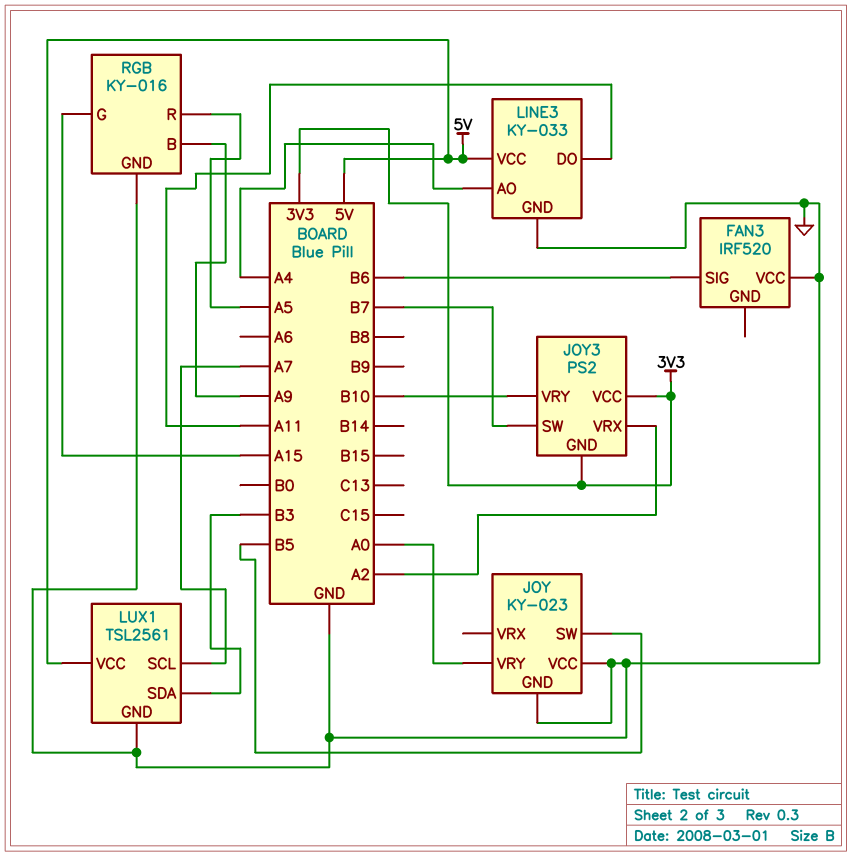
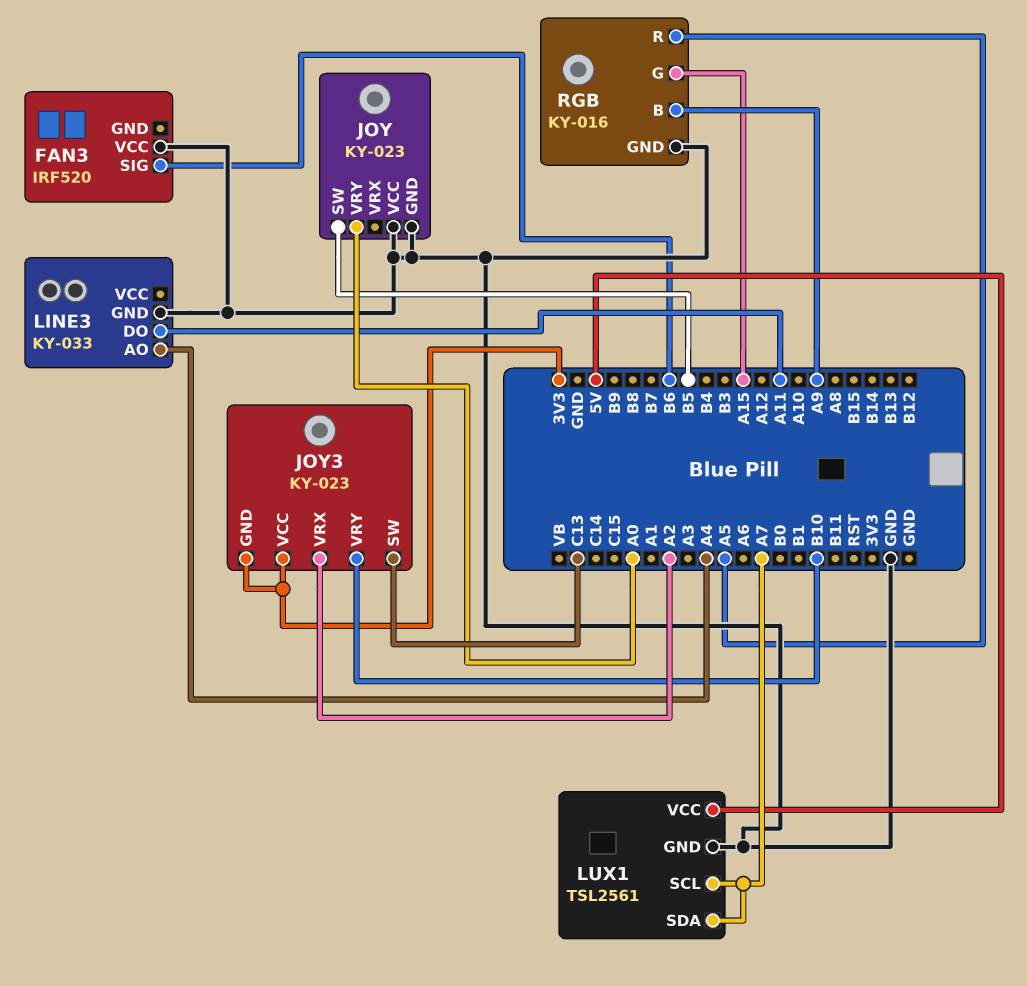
JOY3: PS2 -> KY-023
JOY3 pin SW: B7 -> C13
LINE3 pin VCC: 5V -> none
LUX1 pin SDA: B3 -> A7

